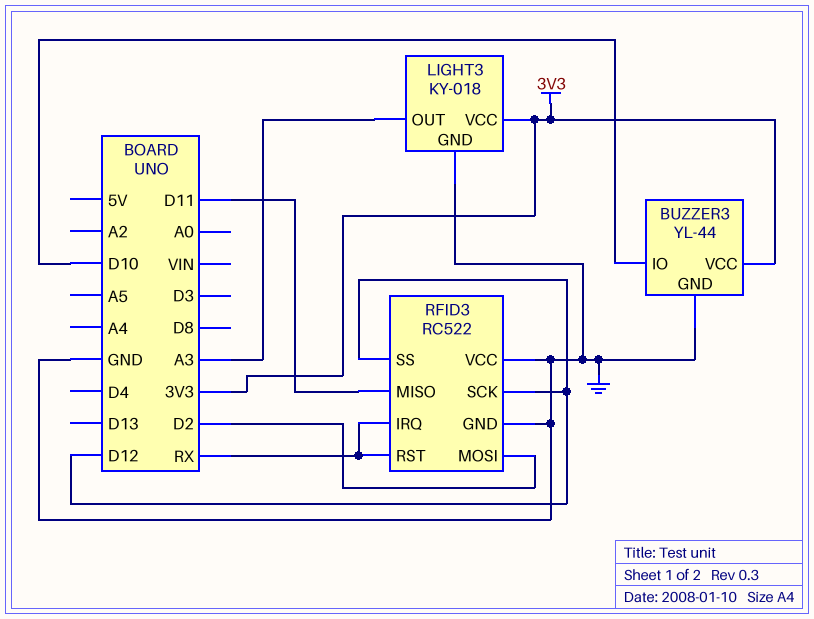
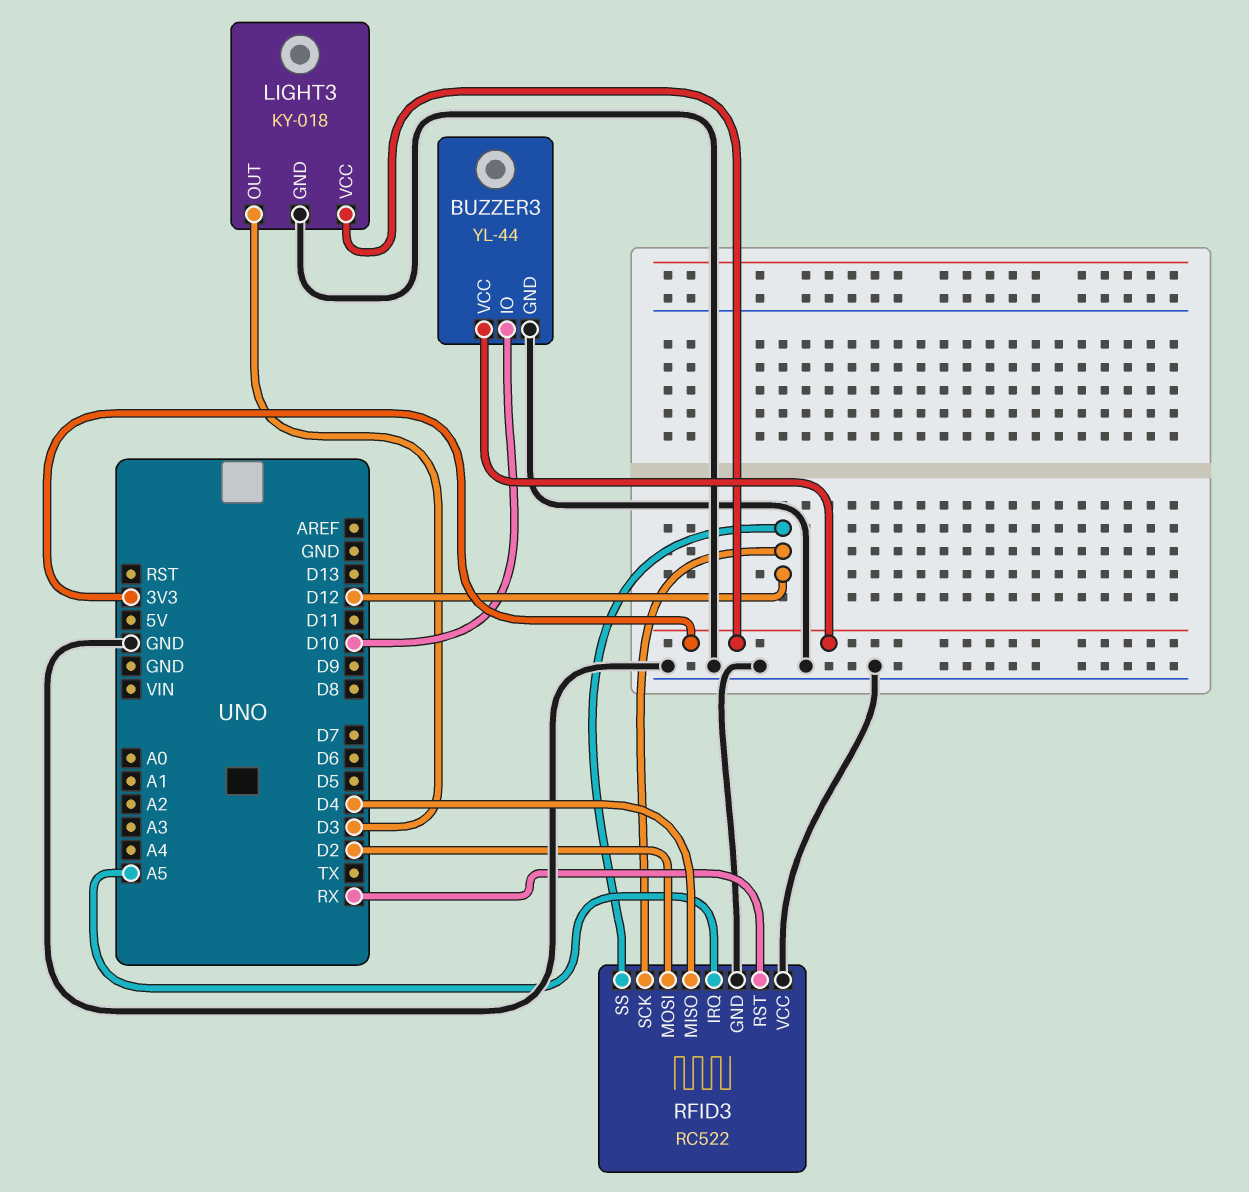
LIGHT3 pin OUT: A3 -> D3
RFID3 pin IRQ: RX -> A5
RFID3 pin MISO: D11 -> D4

